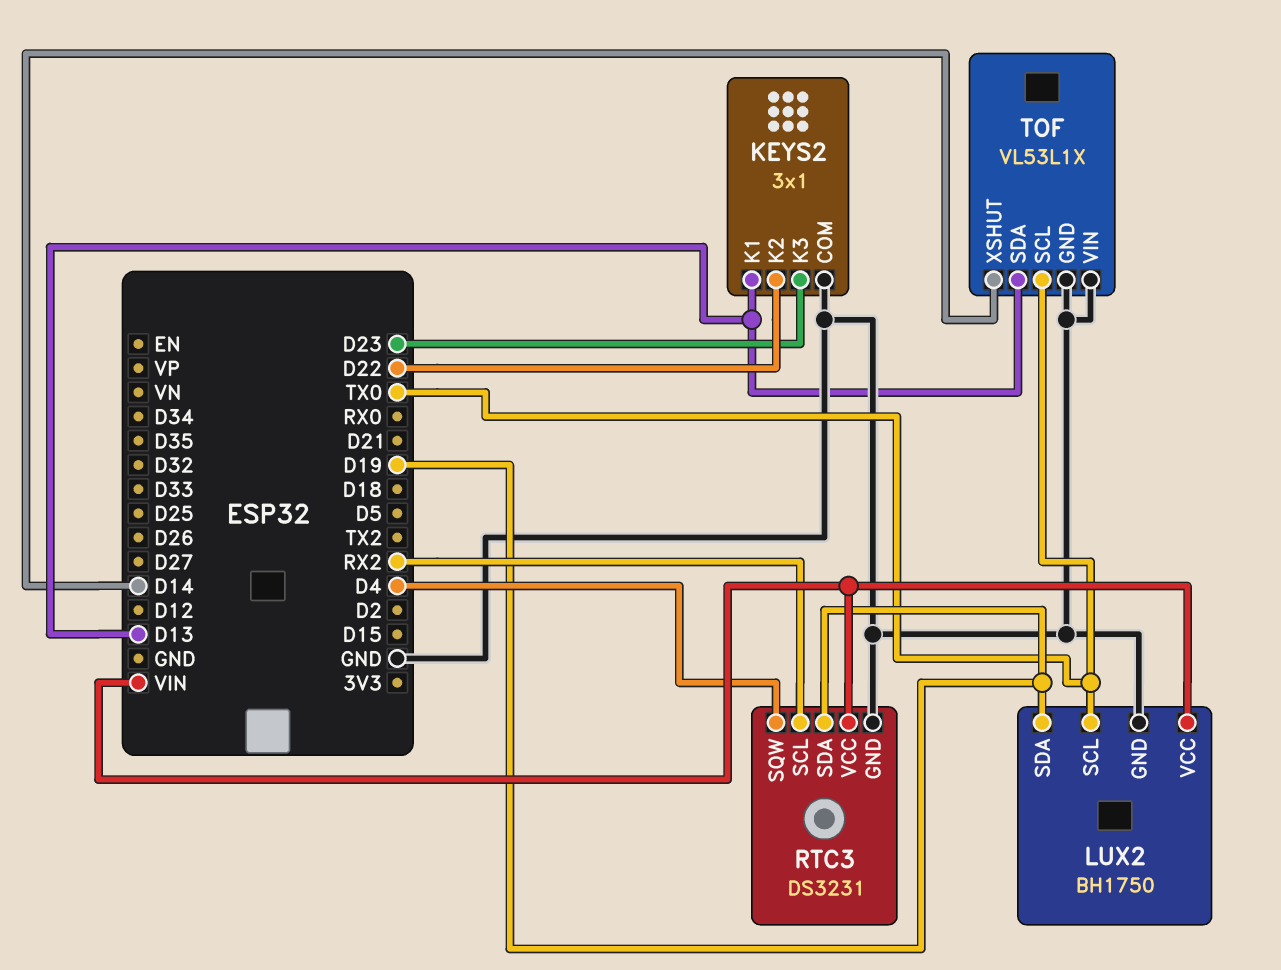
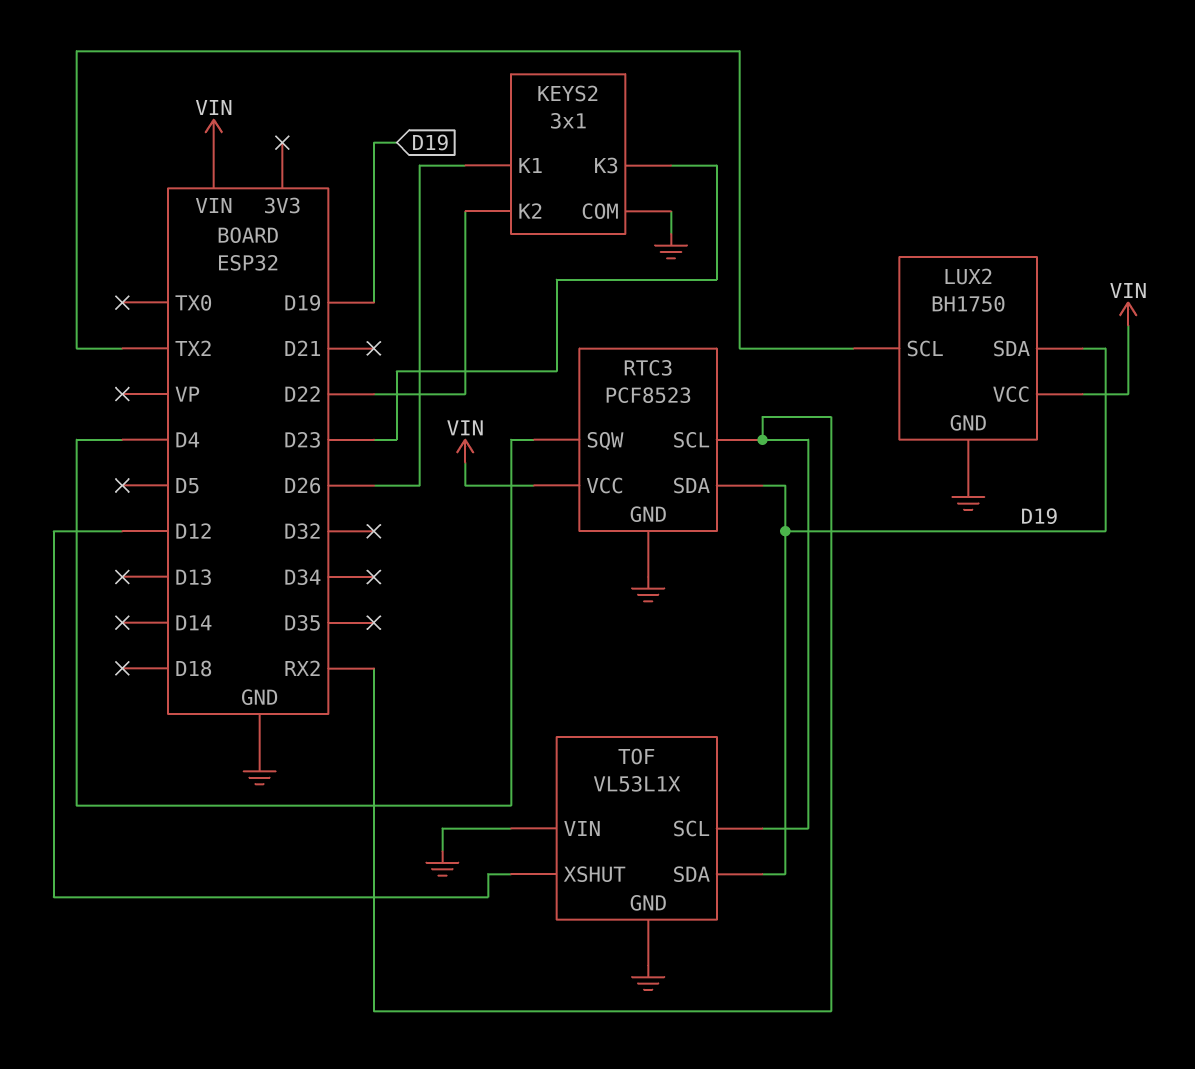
KEYS2 pin K1: D13 -> D26
LUX2 pin SCL: TX0 -> TX2
RTC3: DS3231 -> PCF8523
TOF pin SCL: TX0 -> RX2
TOF pin SDA: D13 -> D19
TOF pin XSHUT: D14 -> D12

